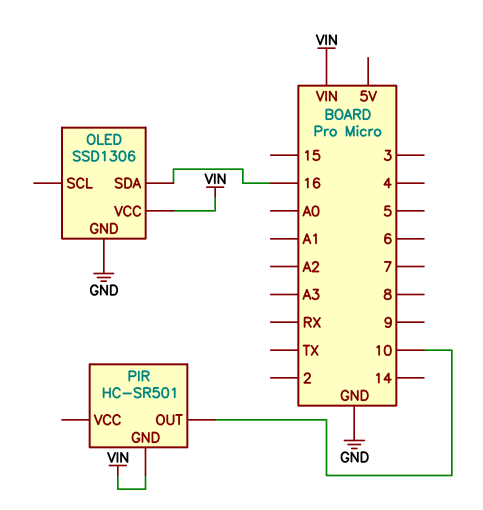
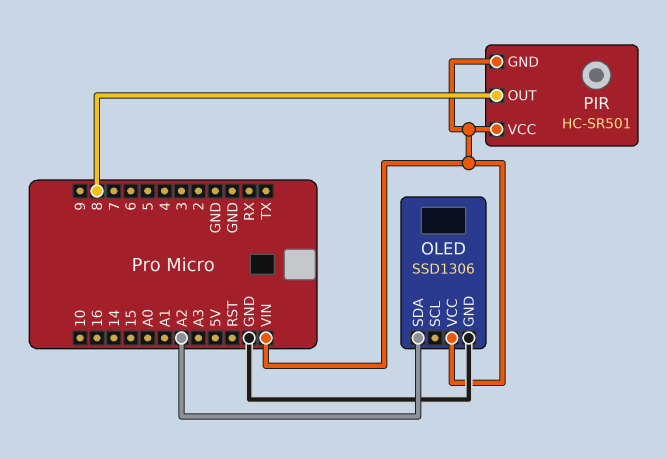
OLED pin SDA: 16 -> A2
PIR pin OUT: 10 -> 8
PIR pin VCC: none -> VIN

